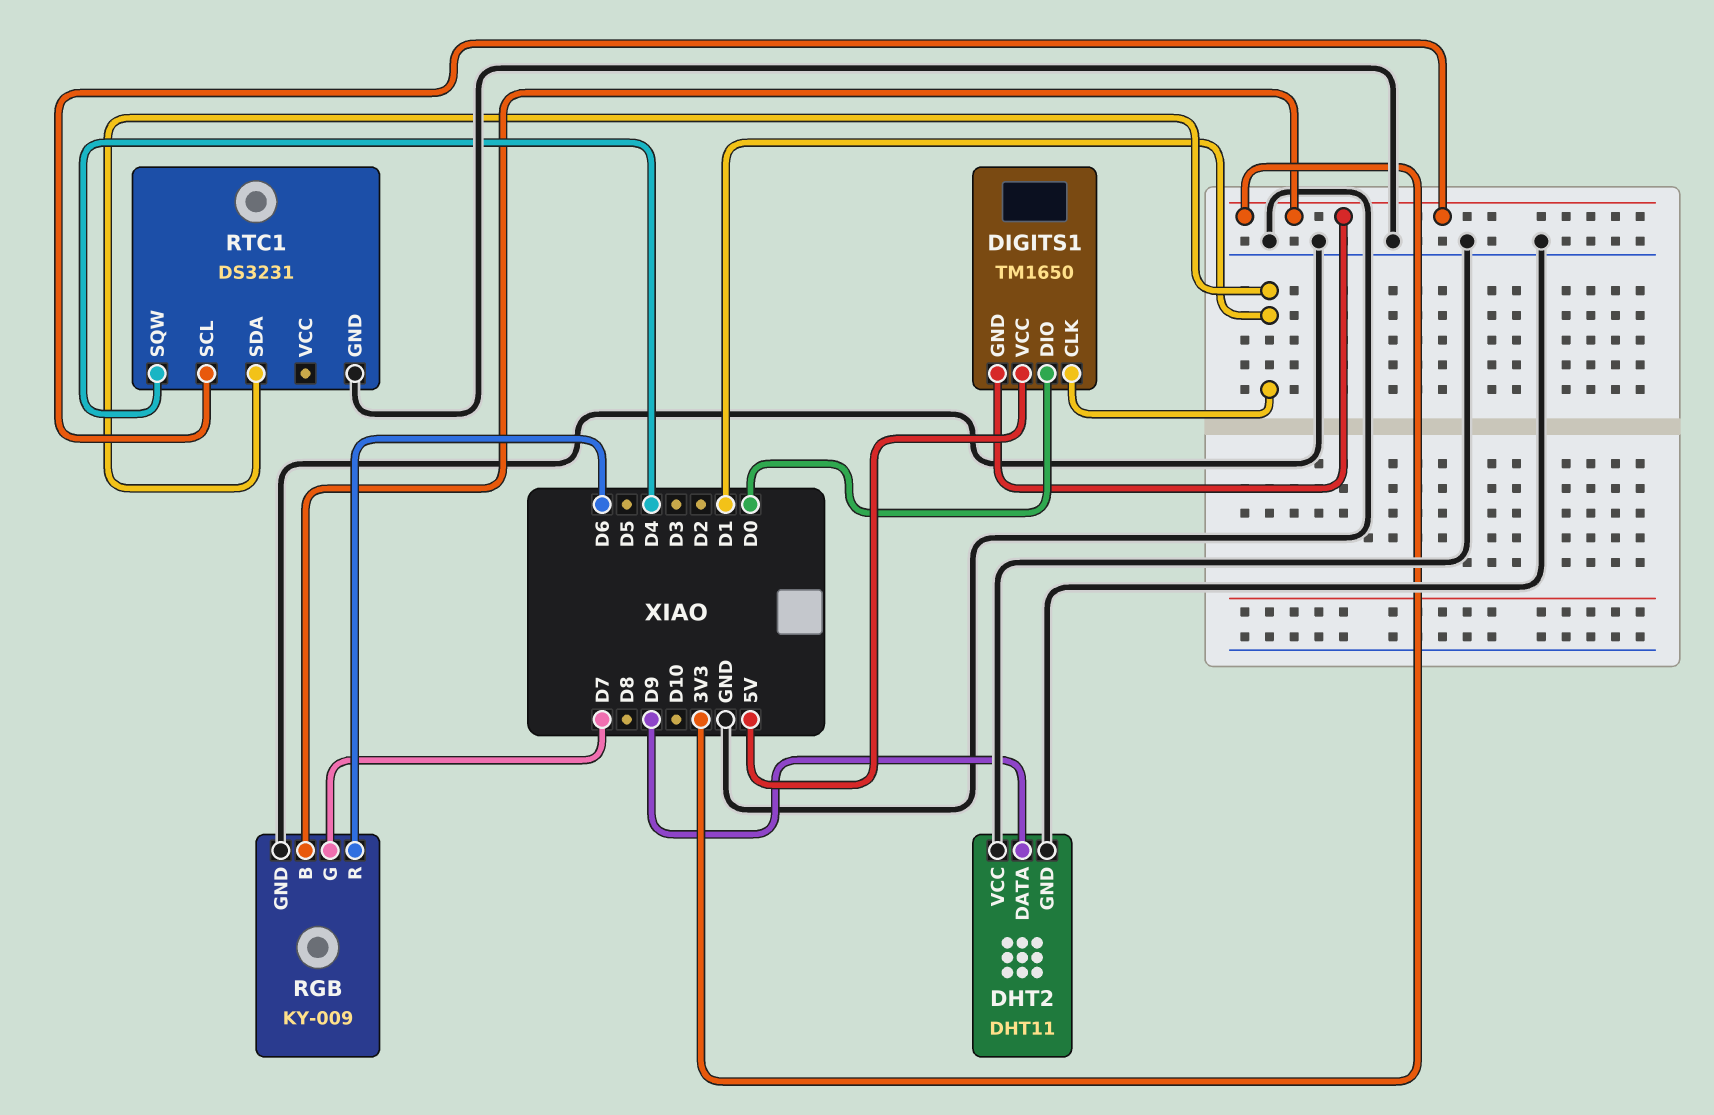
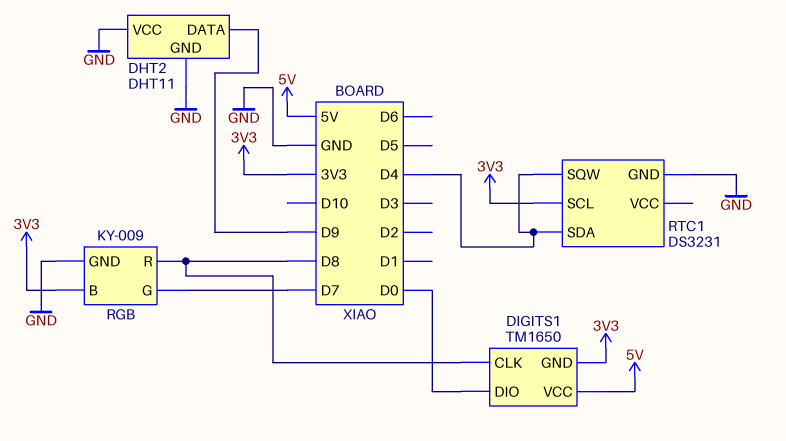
DIGITS1 pin CLK: D1 -> D8
RGB pin R: D6 -> D8
RTC1 pin SDA: D1 -> D4

